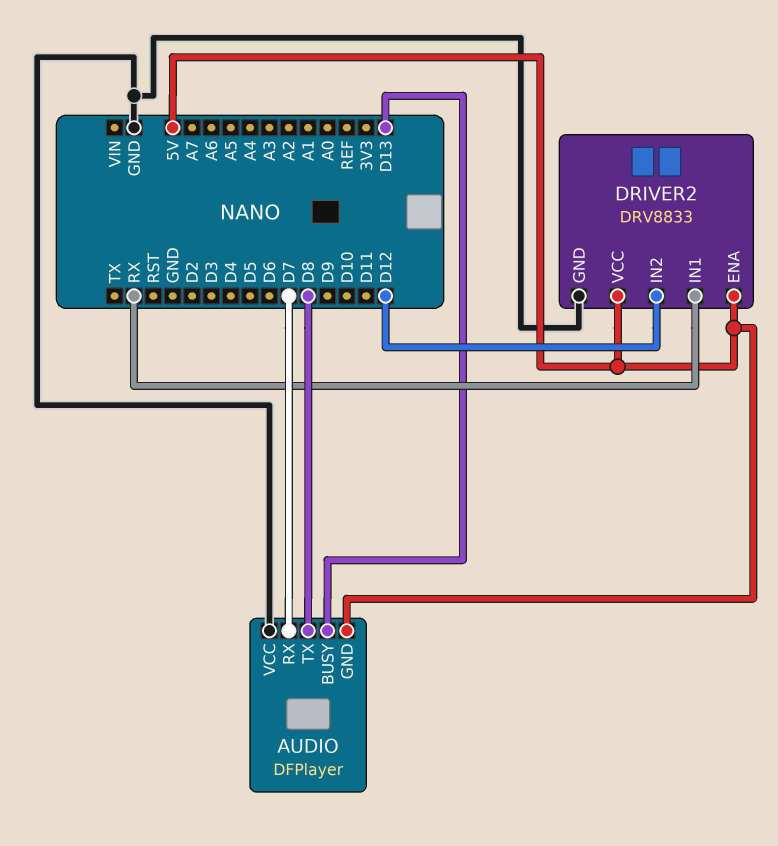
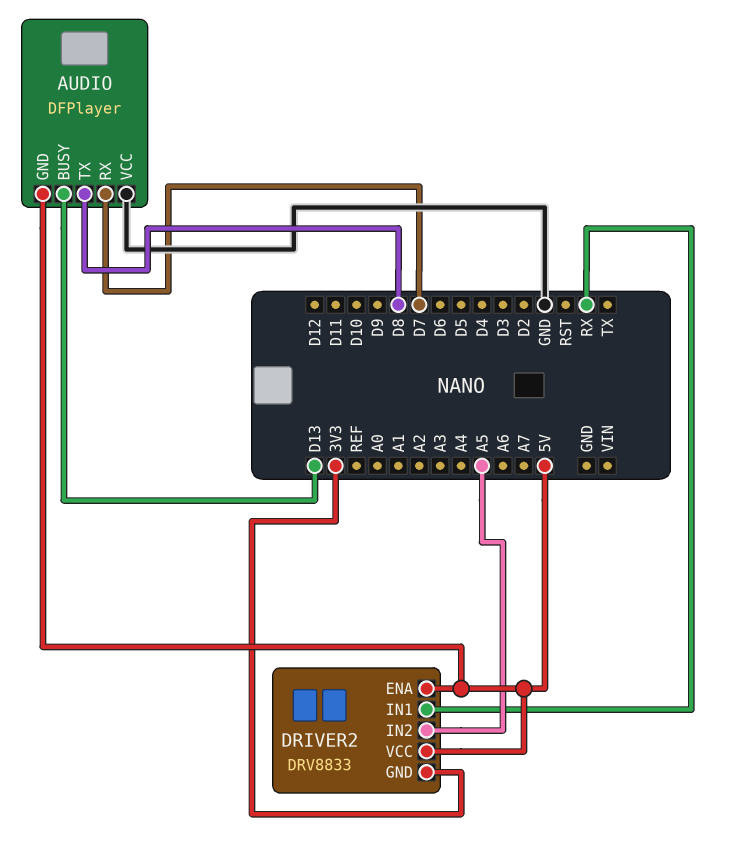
DRIVER2 pin GND: GND -> 3V3
DRIVER2 pin IN2: D12 -> A5

